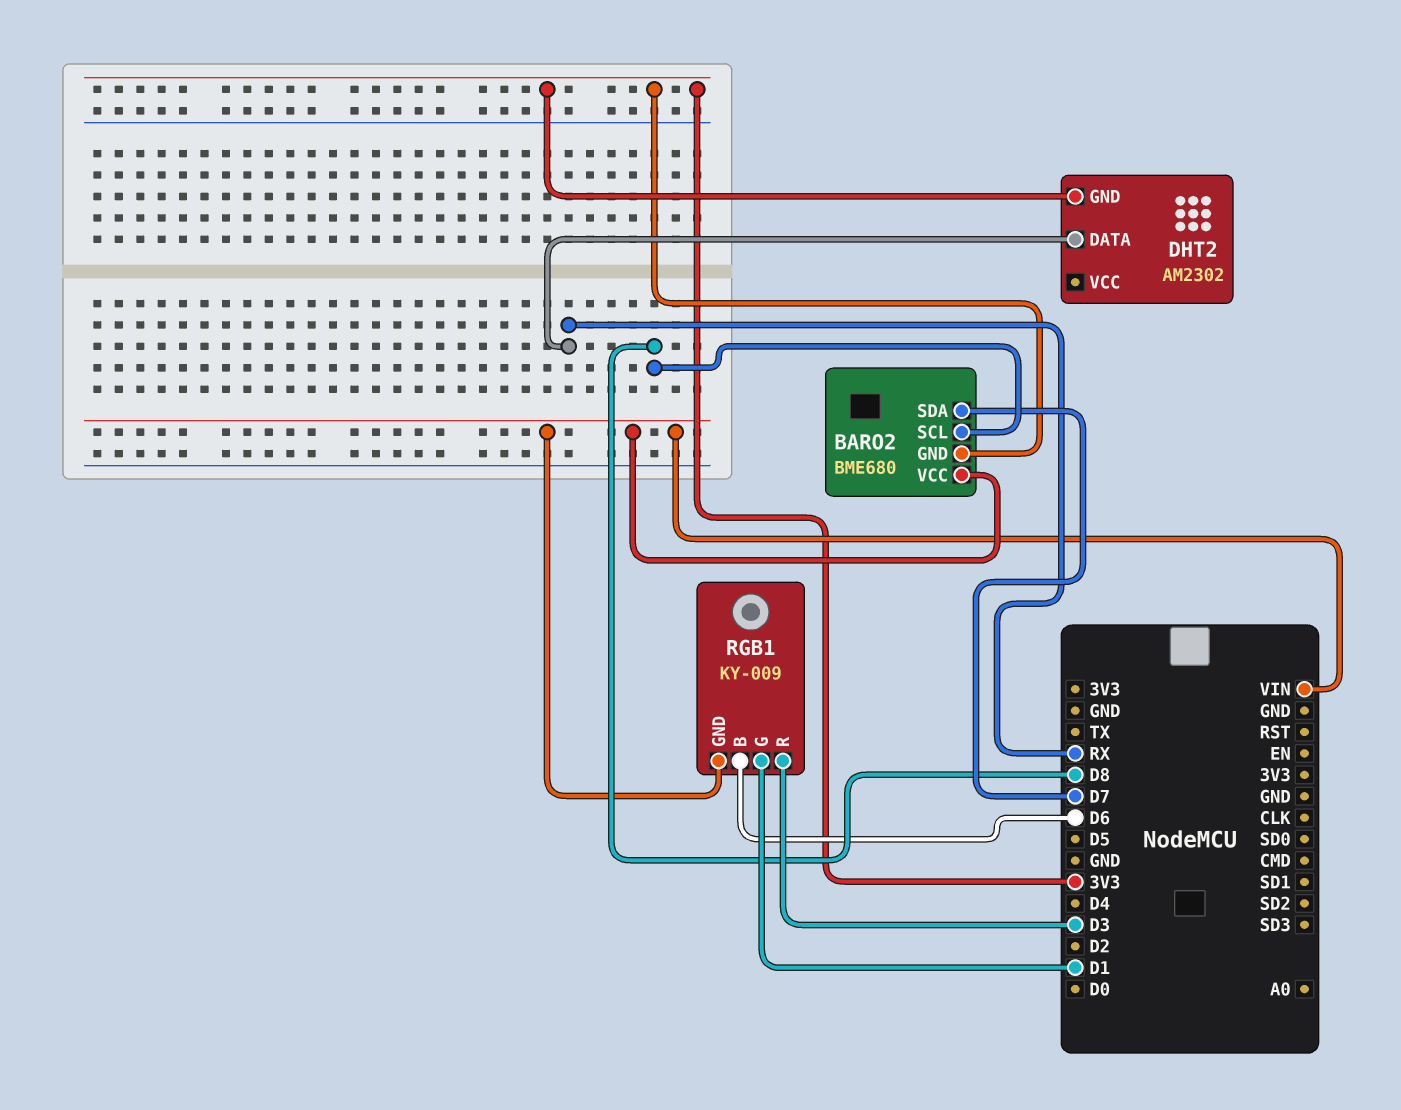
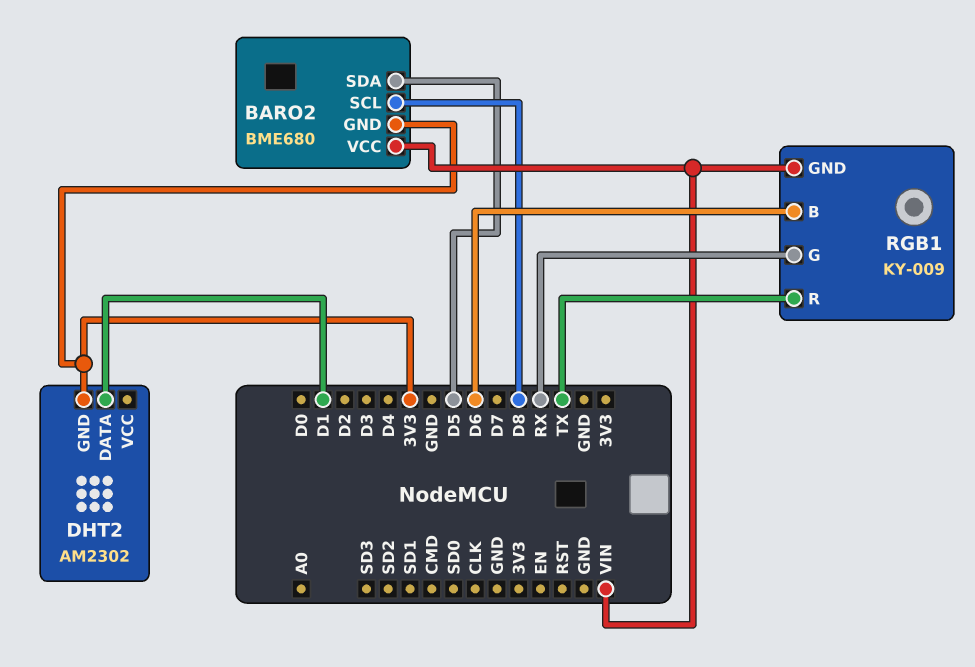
BARO2 pin SDA: D7 -> D5
DHT2 pin DATA: RX -> D1
RGB1 pin G: D1 -> RX
RGB1 pin R: D3 -> TX

